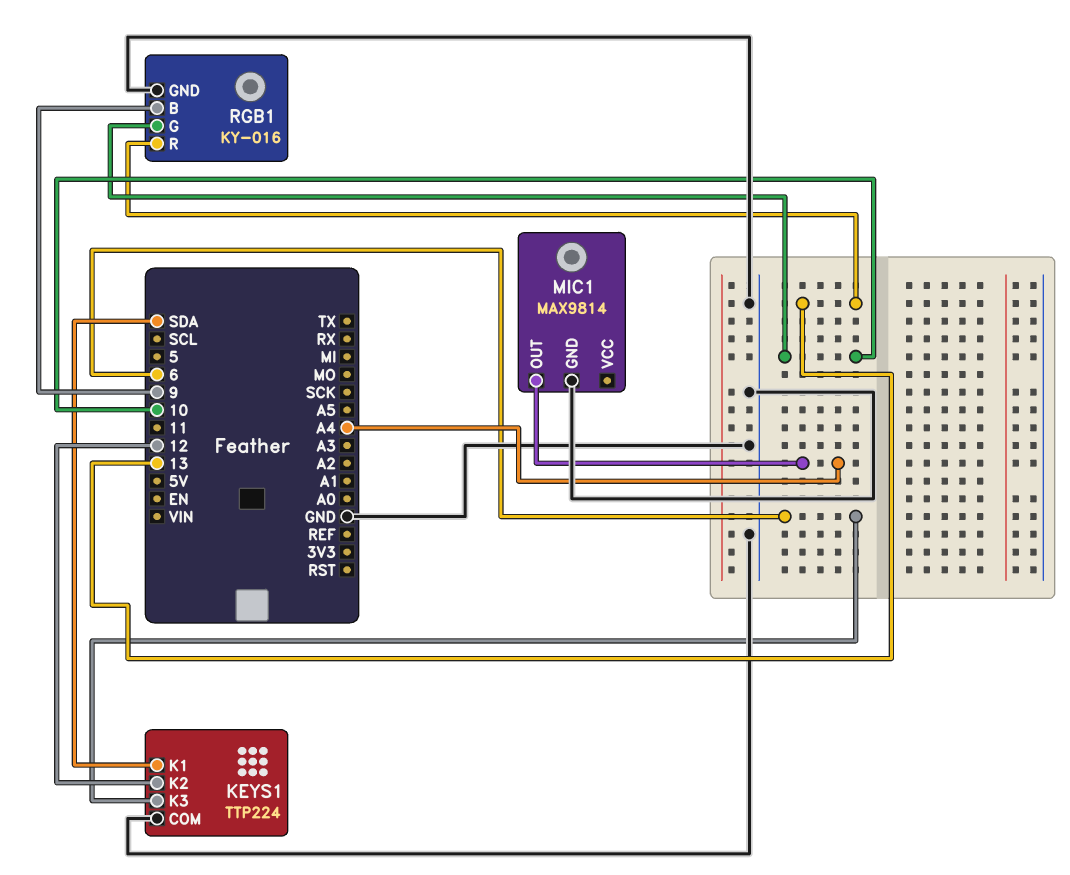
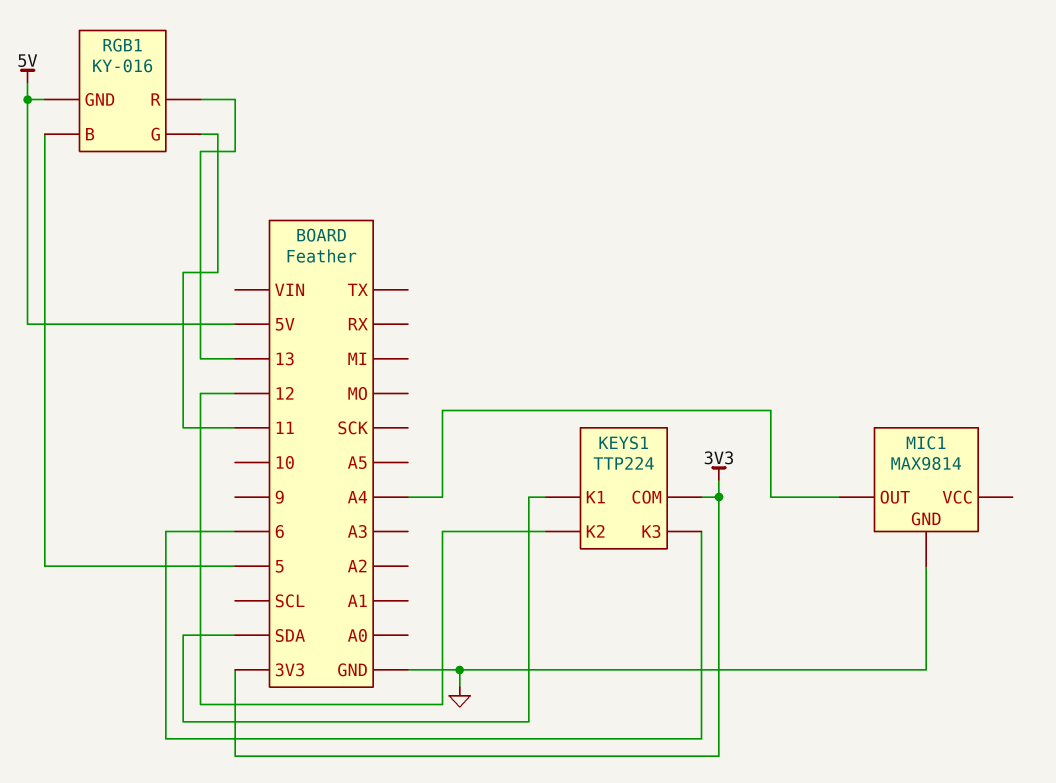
KEYS1 pin COM: GND -> 3V3
RGB1 pin B: 9 -> 5
RGB1 pin G: 10 -> 11
RGB1 pin GND: GND -> 5V

